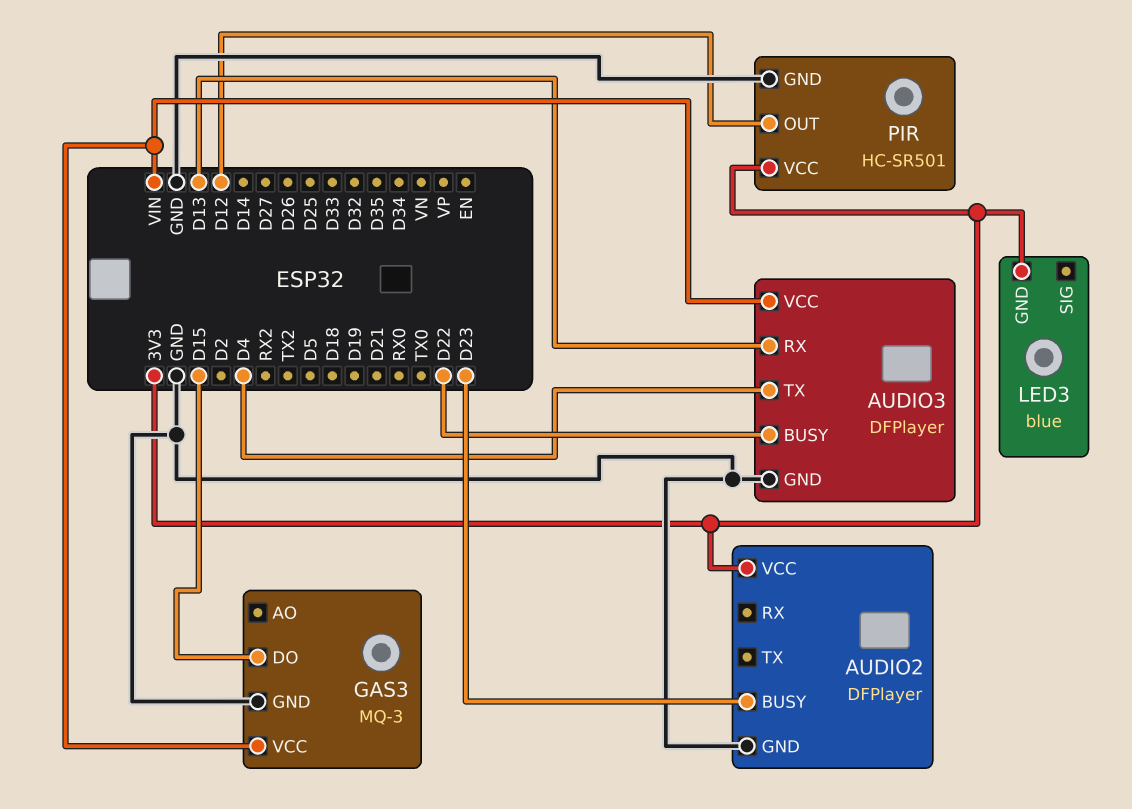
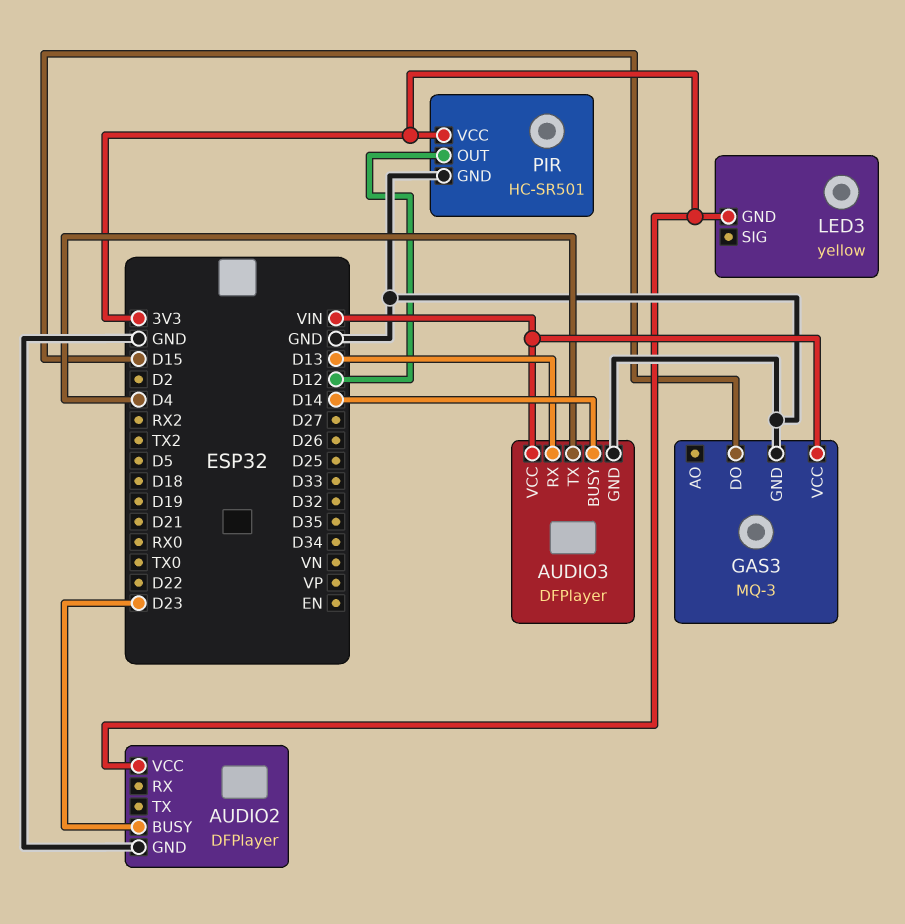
AUDIO3 pin BUSY: D22 -> D14
LED3: blue -> yellow

